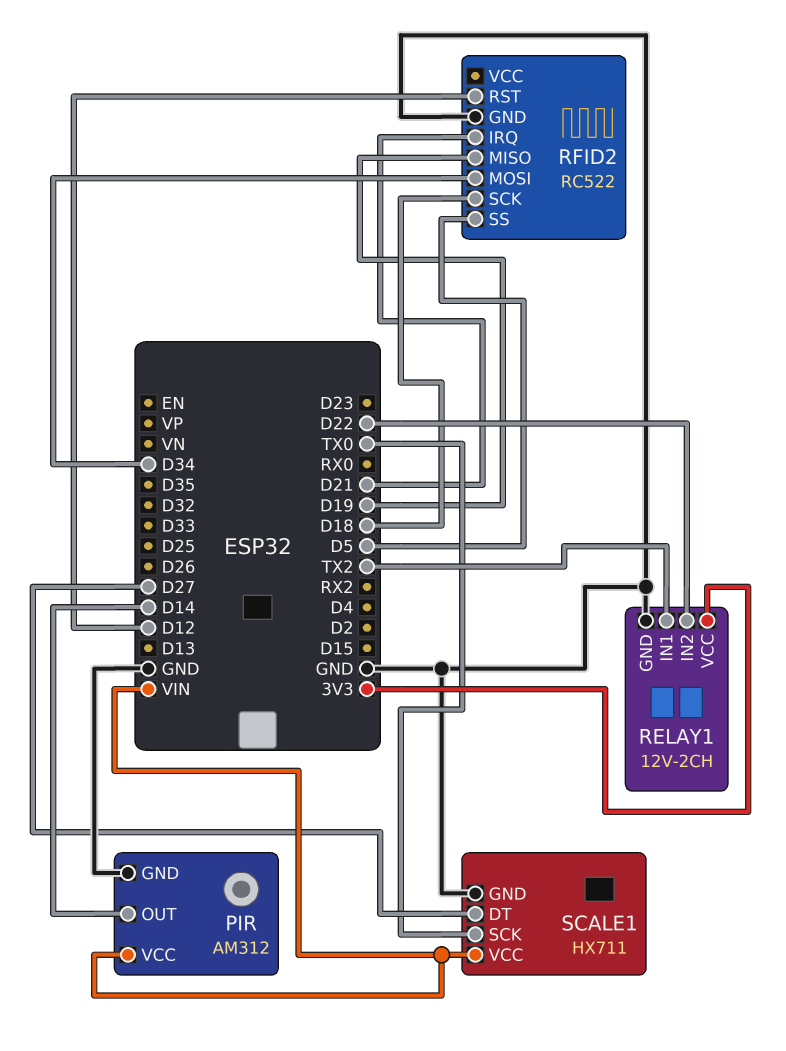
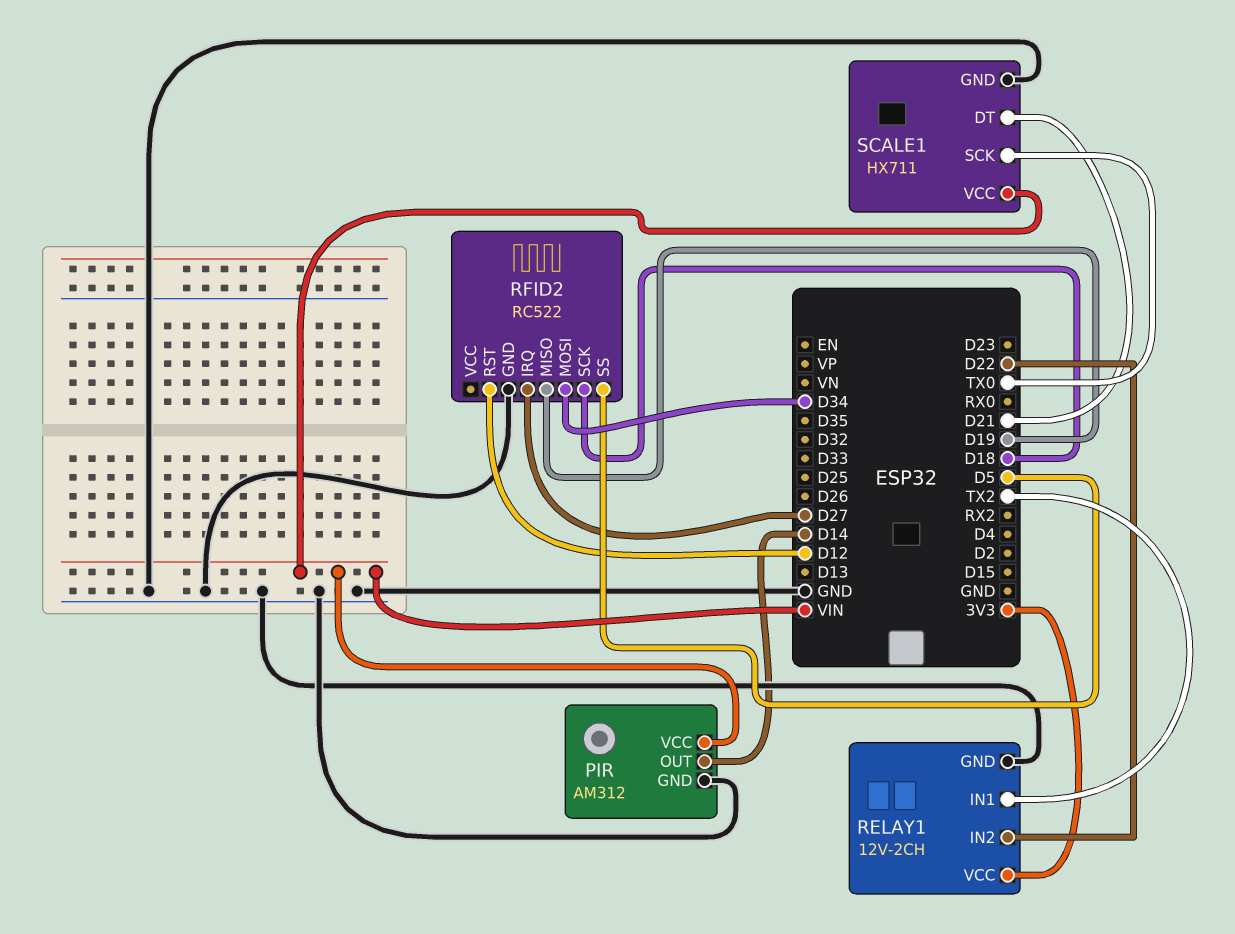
RFID2 pin IRQ: D21 -> D27
SCALE1 pin DT: D27 -> D21

